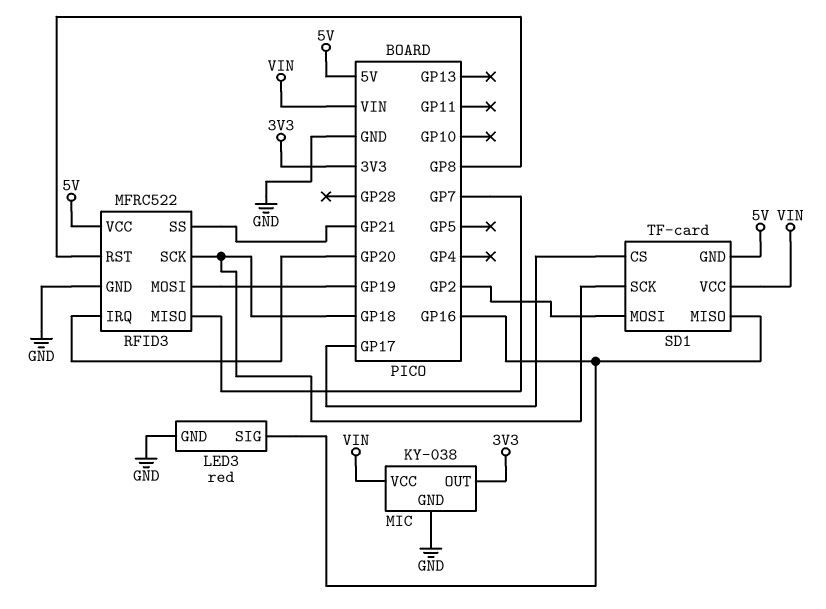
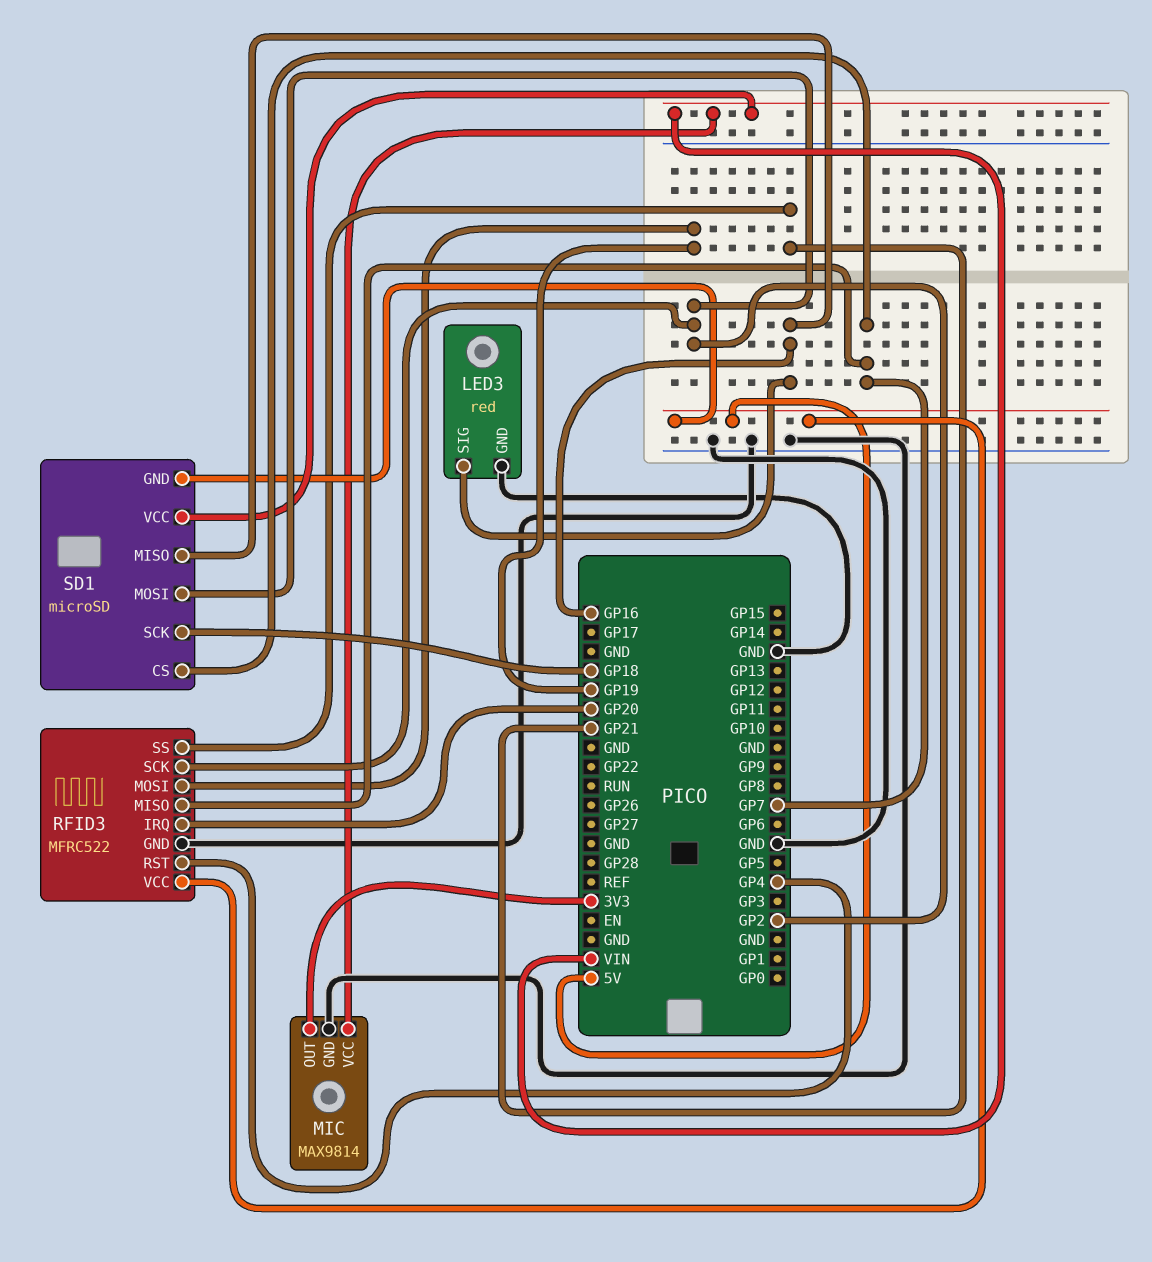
MIC: KY-038 -> MAX9814
RFID3 pin RST: GP8 -> GP4
RFID3 pin SCK: GP18 -> GP2
SD1: TF-card -> microSD
SD1 pin CS: GP17 -> GP7

